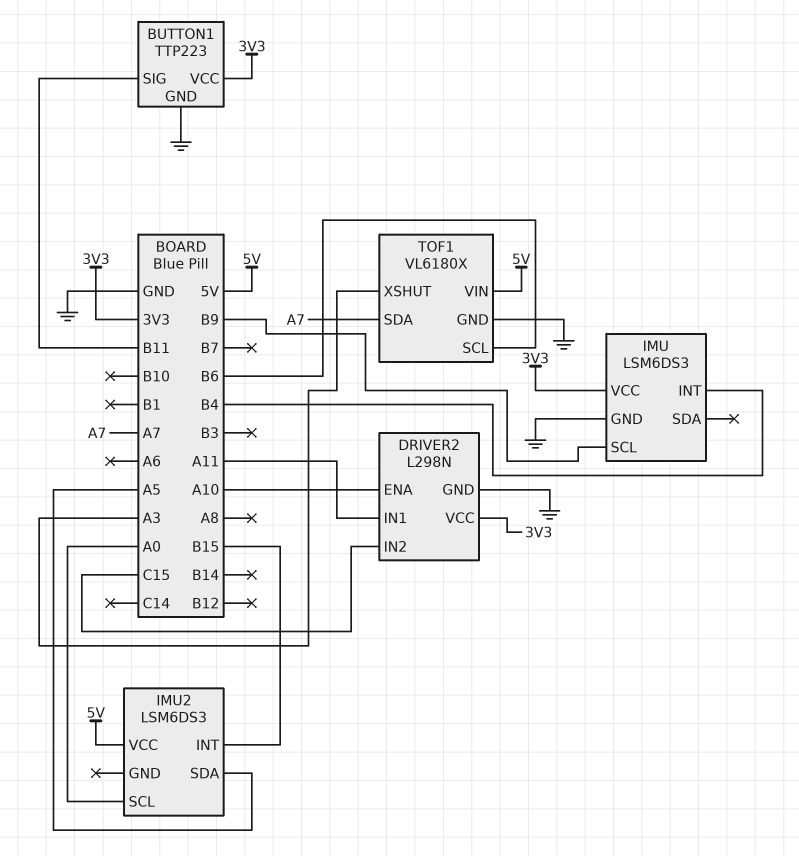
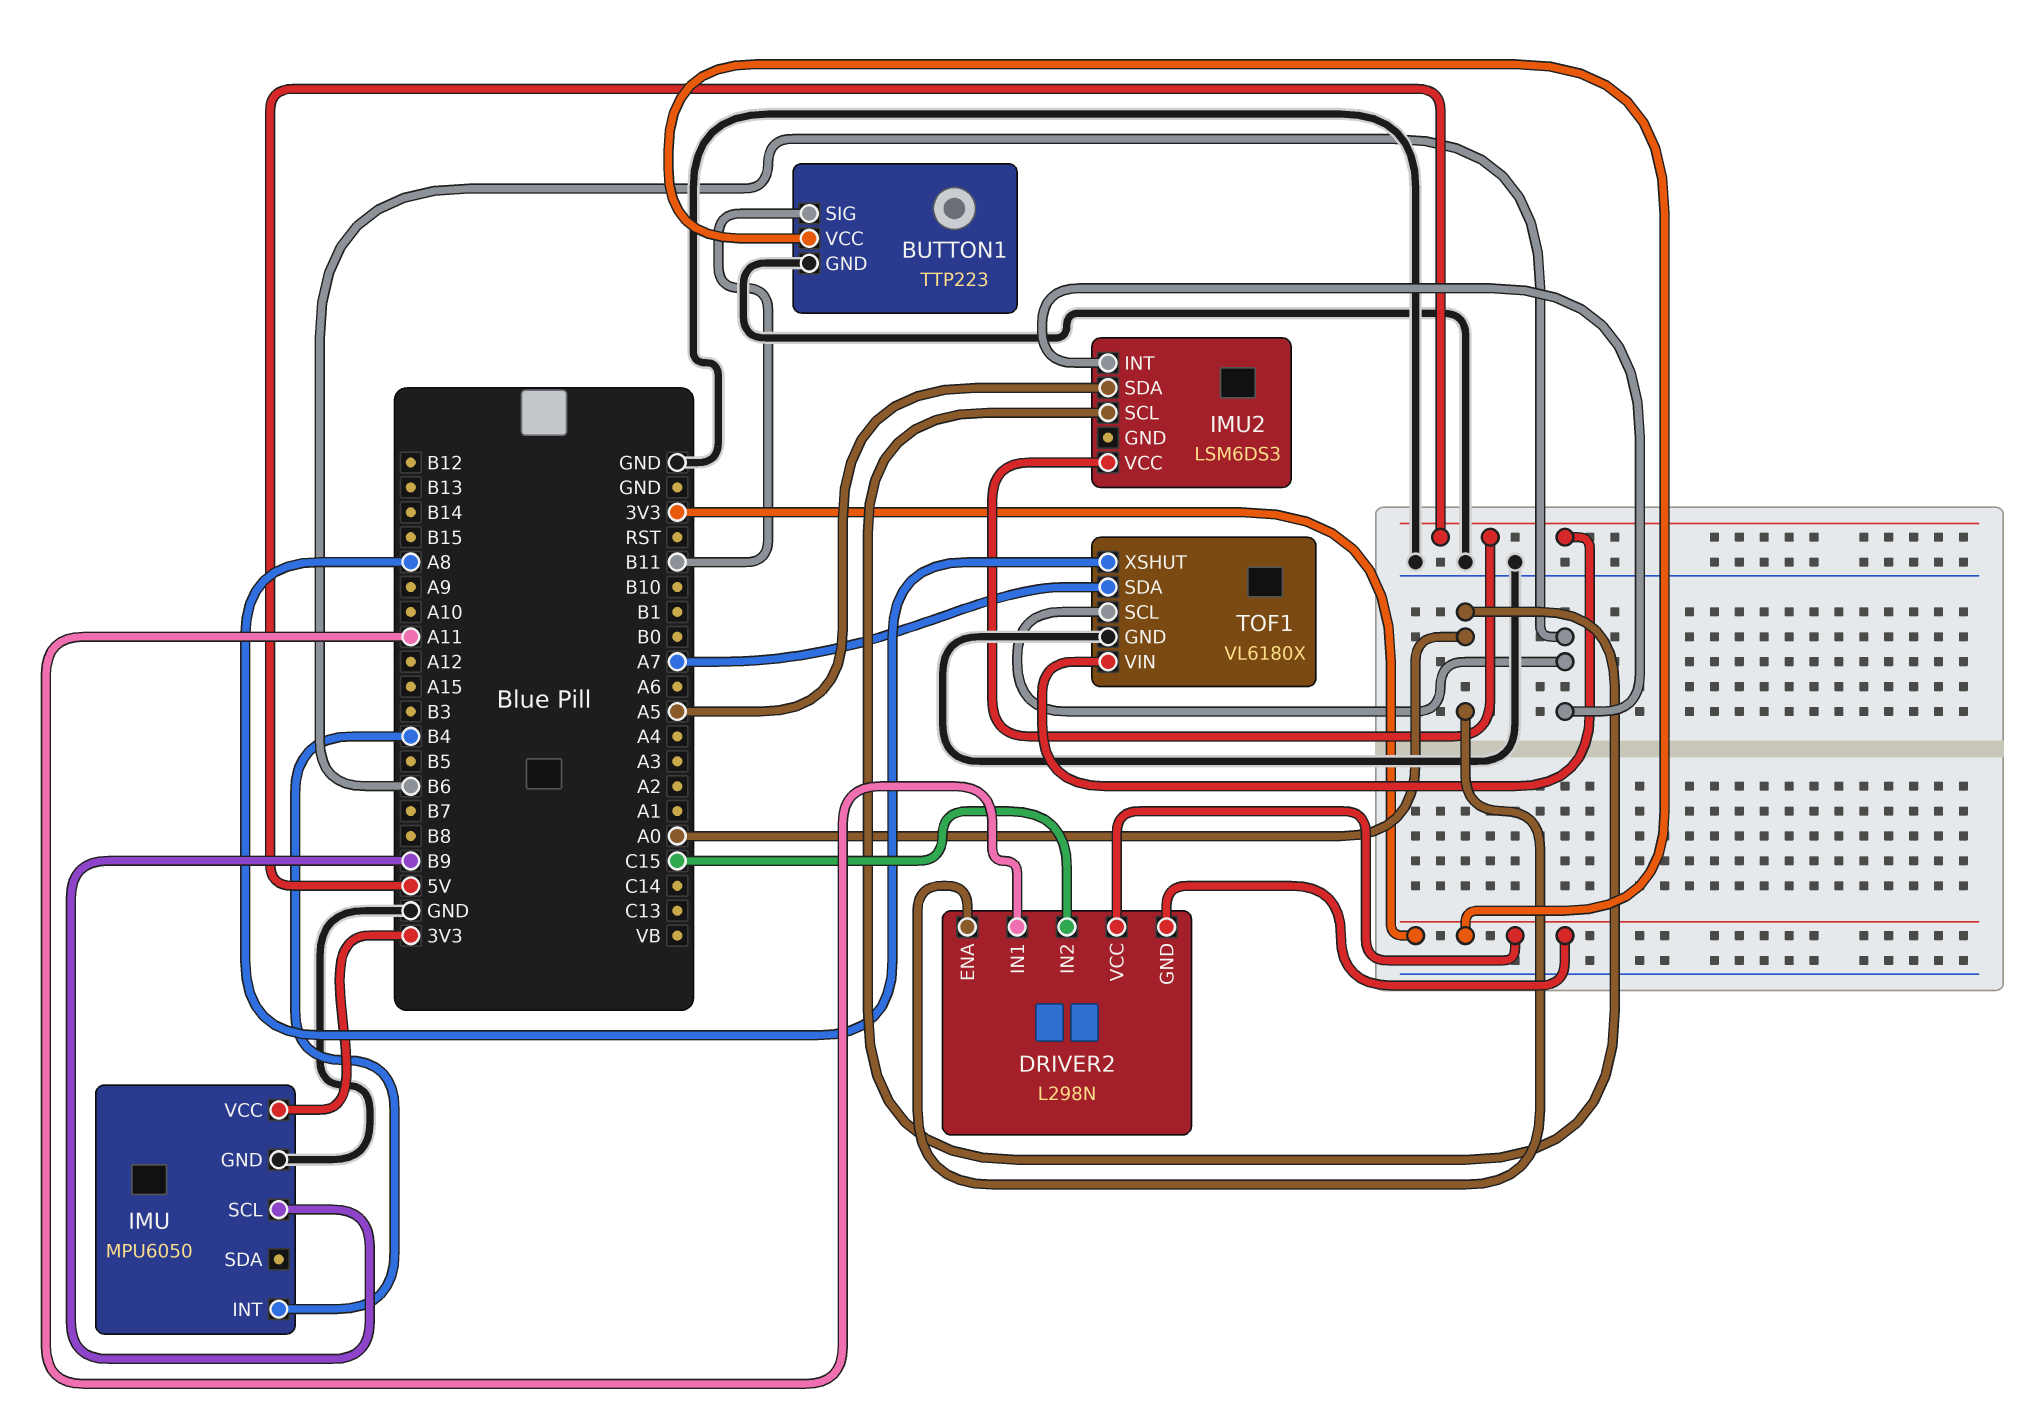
DRIVER2 pin ENA: A10 -> A0
DRIVER2 pin GND: GND -> 3V3
IMU: LSM6DS3 -> MPU6050
IMU2 pin INT: B15 -> B6
TOF1 pin XSHUT: A3 -> A8

